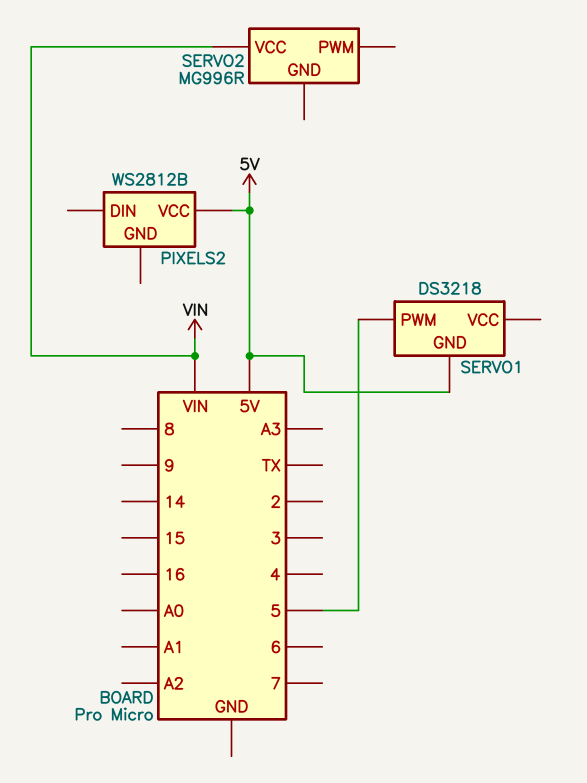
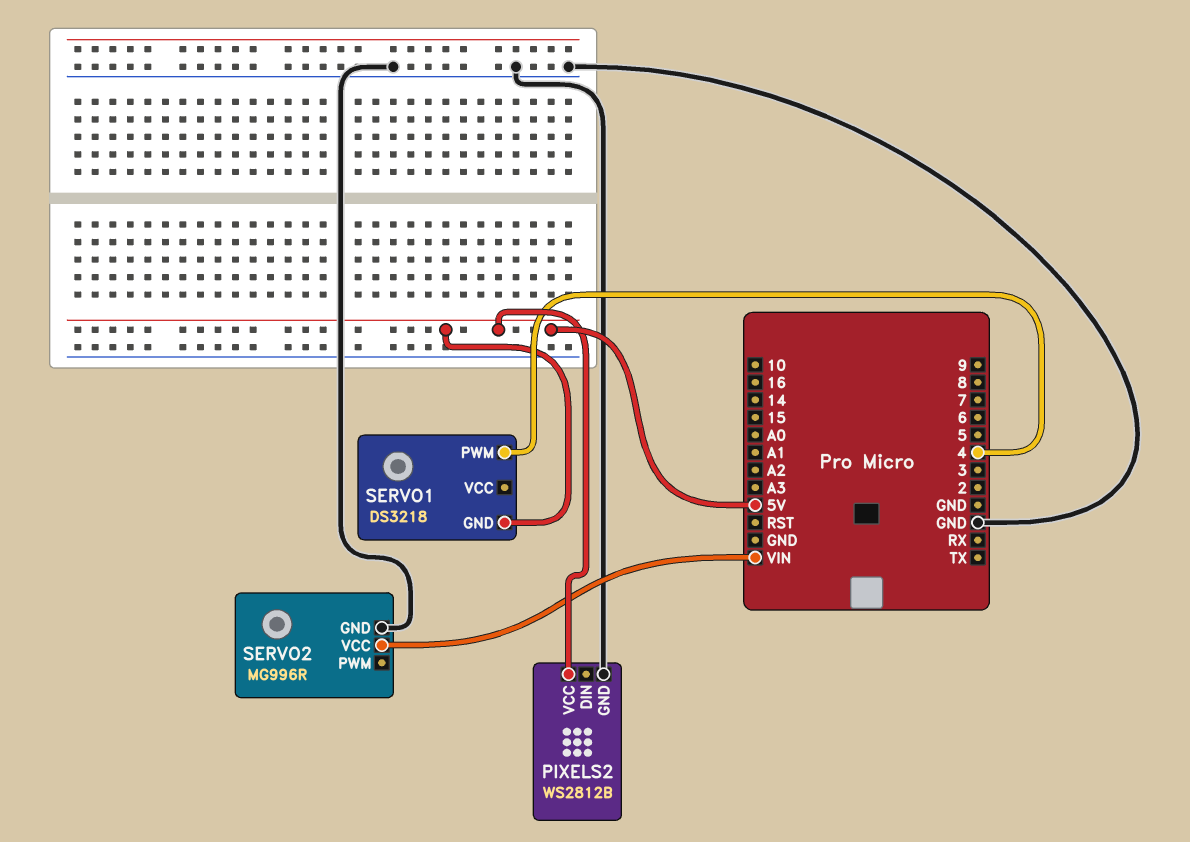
PIXELS2 pin GND: none -> GND
SERVO1 pin PWM: 5 -> 4
SERVO2 pin GND: none -> GND

